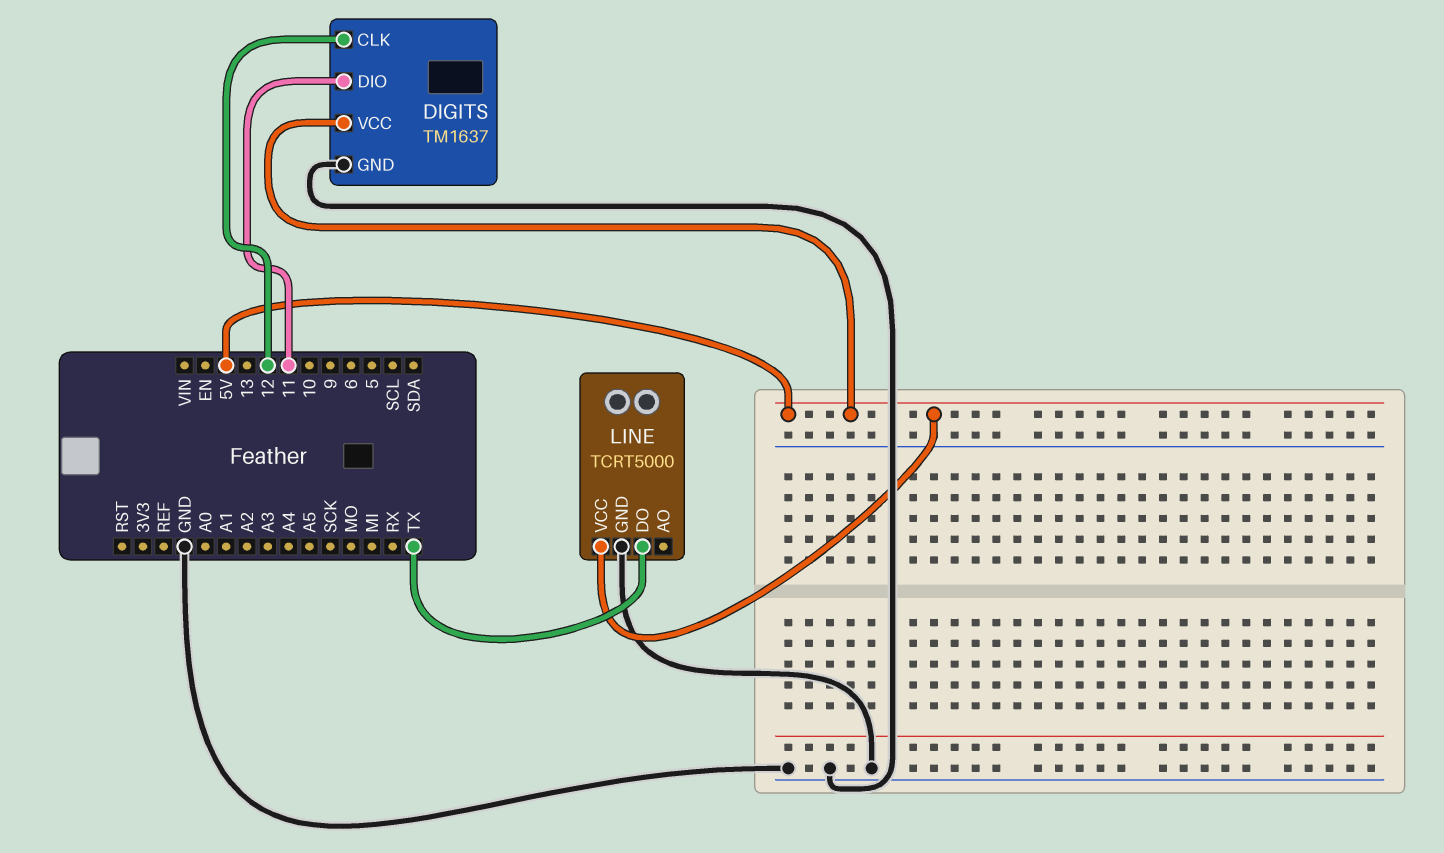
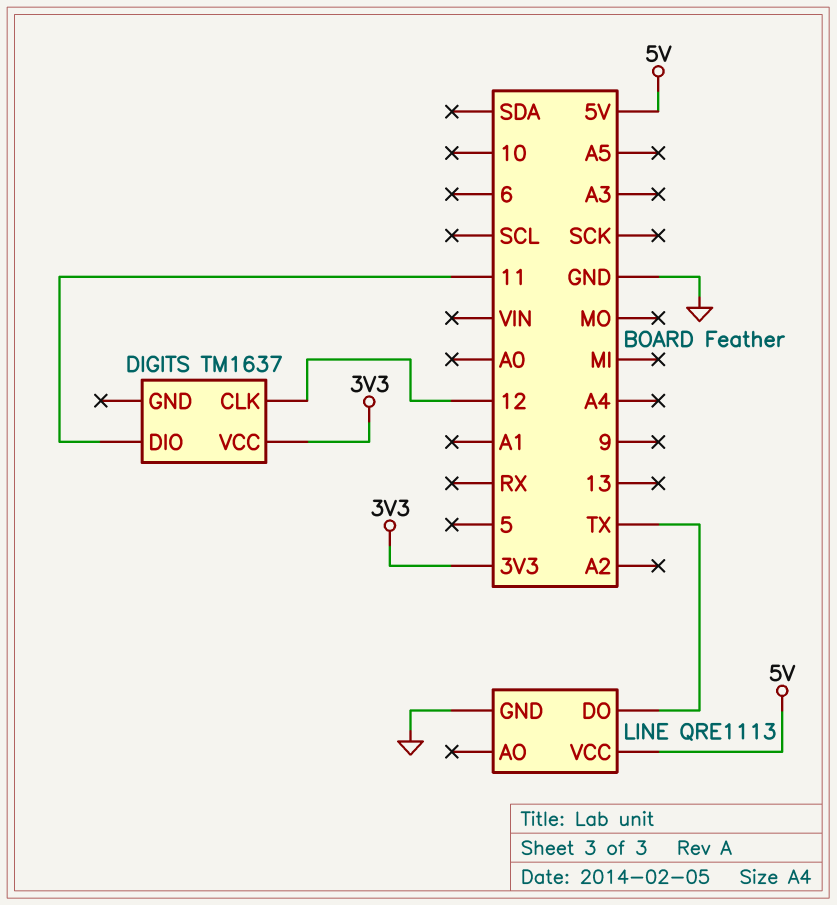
DIGITS pin GND: GND -> none
DIGITS pin VCC: 5V -> 3V3
LINE: TCRT5000 -> QRE1113

